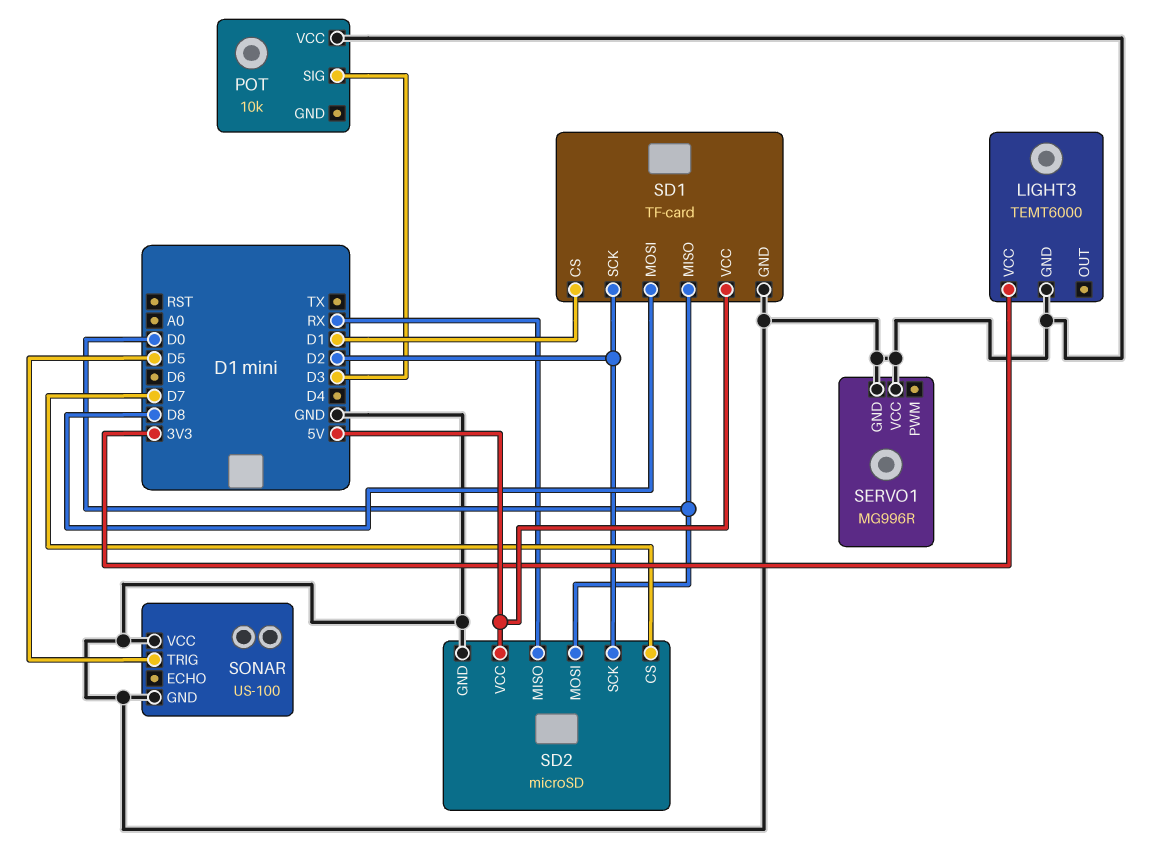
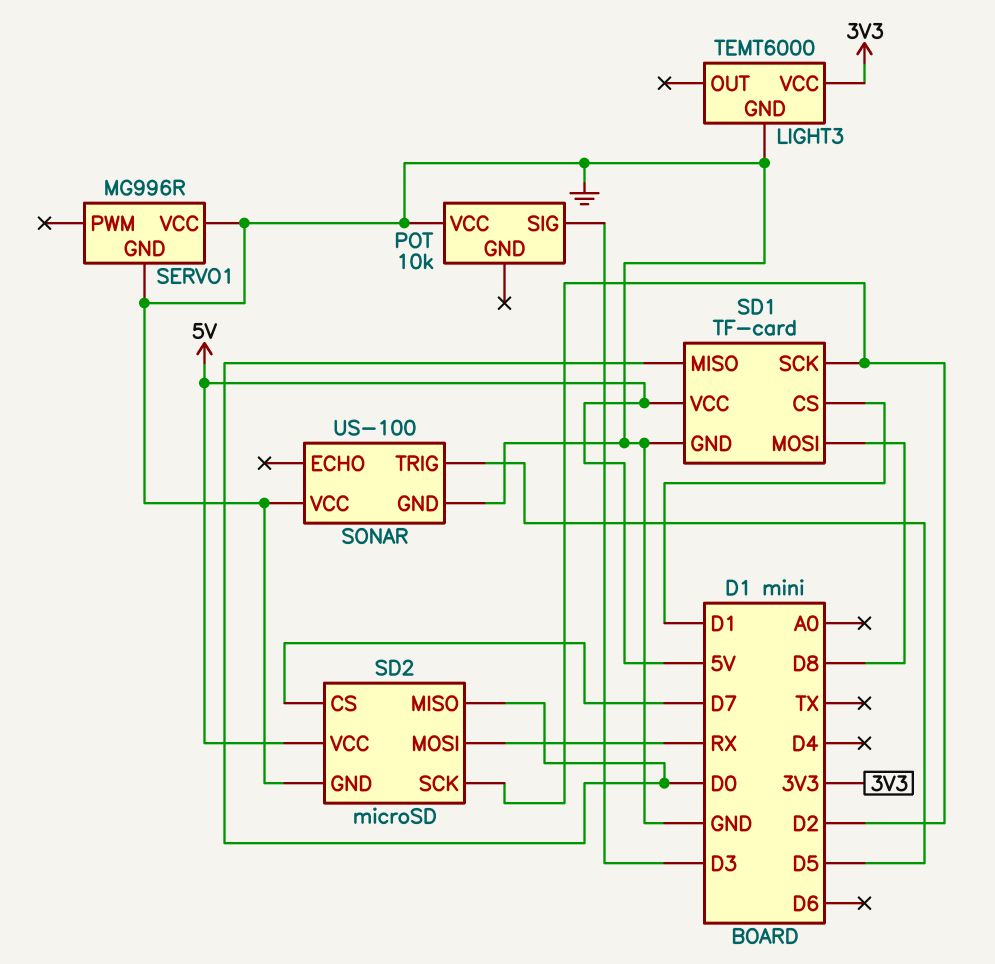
SD2 pin MISO: RX -> D0
SD2 pin MOSI: D0 -> RX

